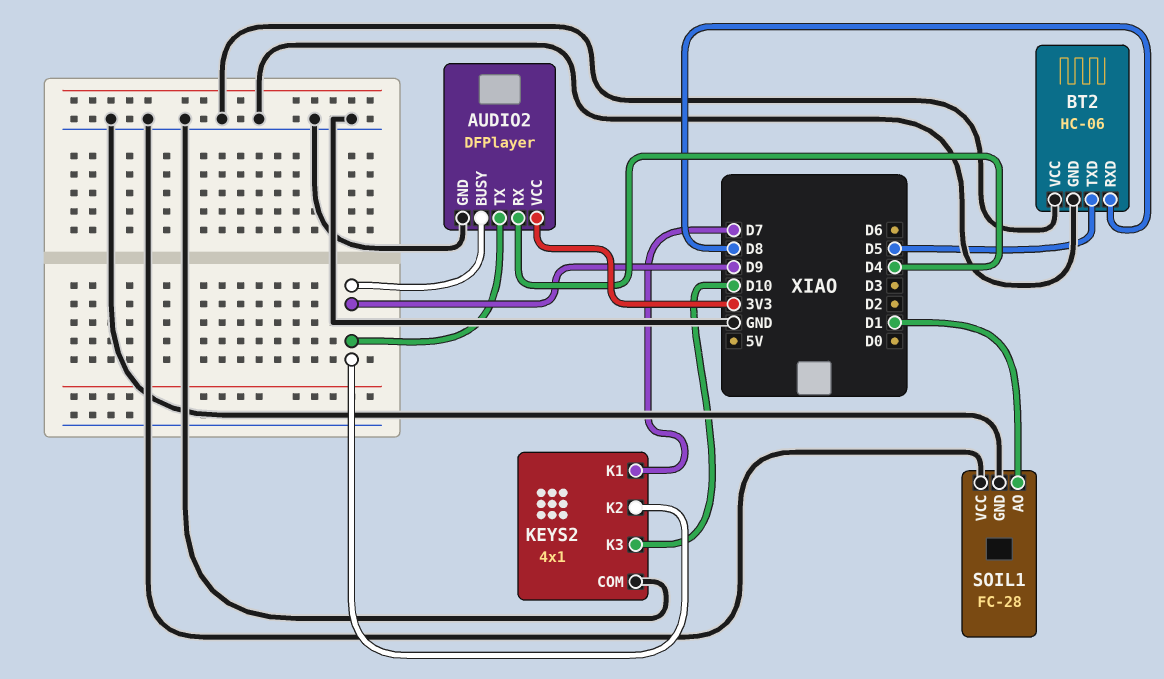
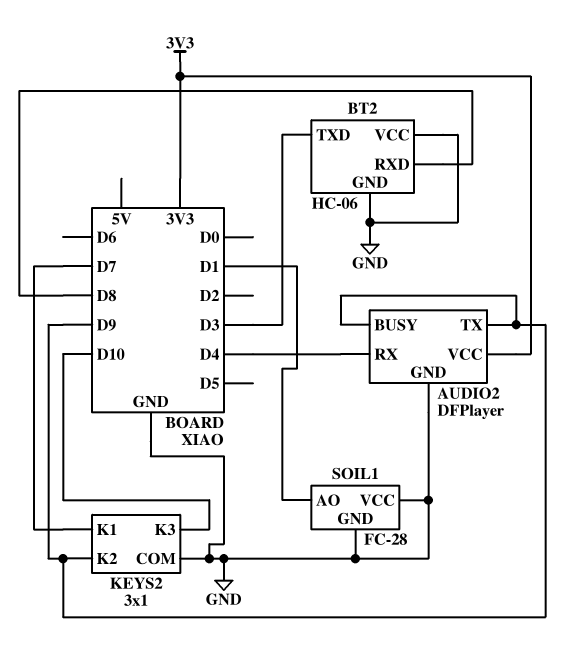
BT2 pin TXD: D5 -> D3
KEYS2: 4x1 -> 3x1

